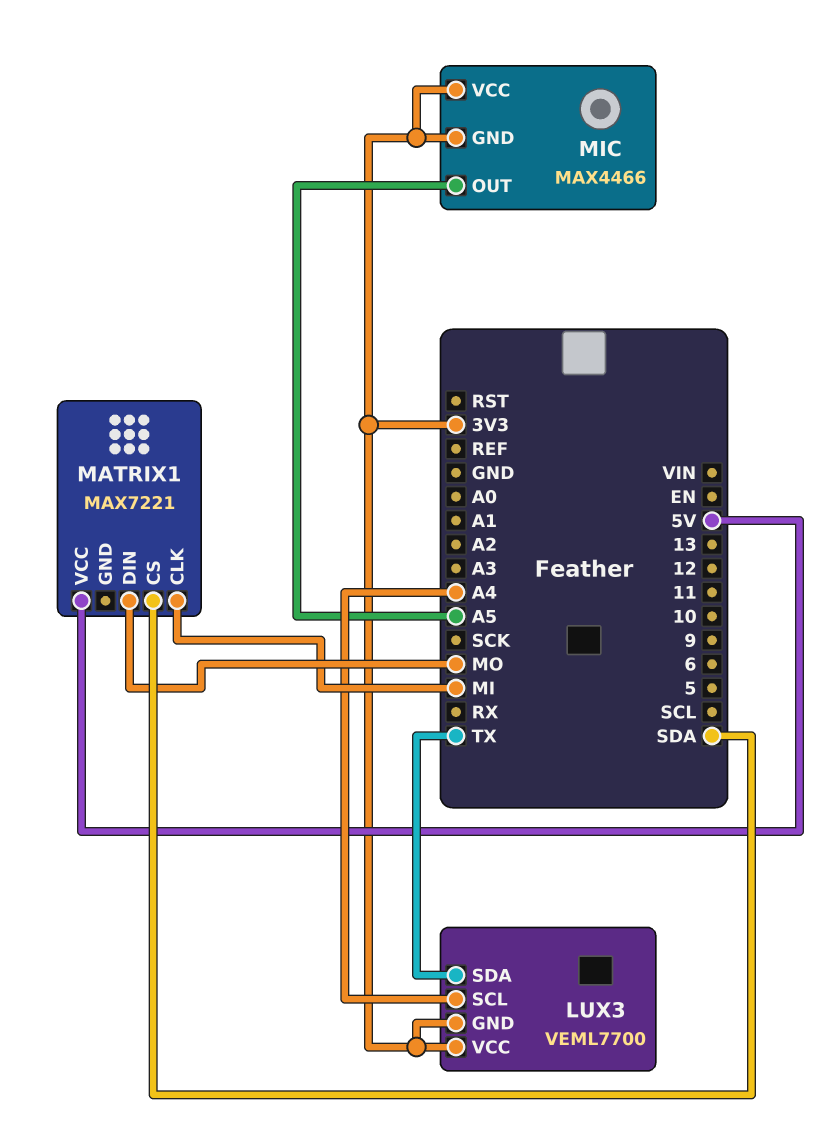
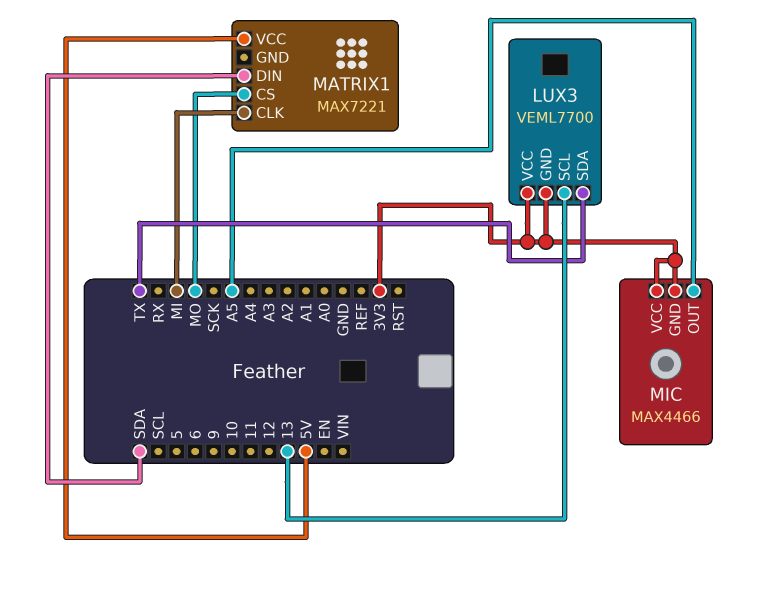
LUX3 pin SCL: A4 -> 13
MATRIX1 pin CS: SDA -> MO
MATRIX1 pin DIN: MO -> SDA

